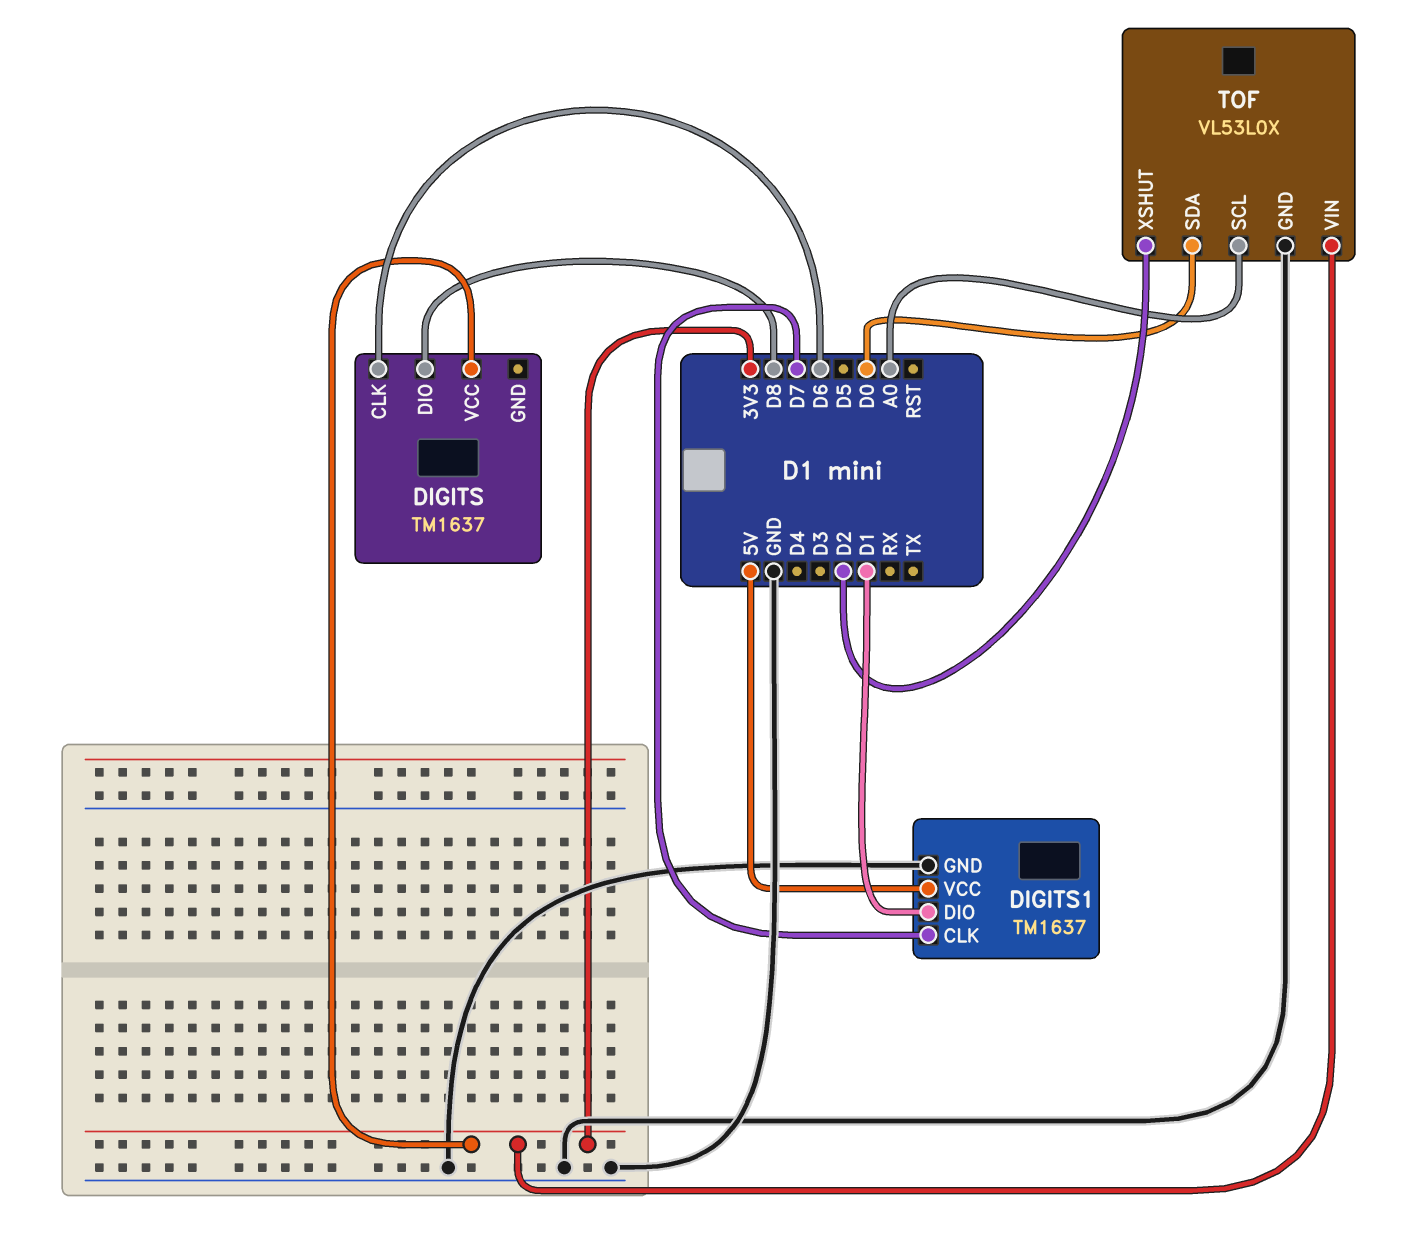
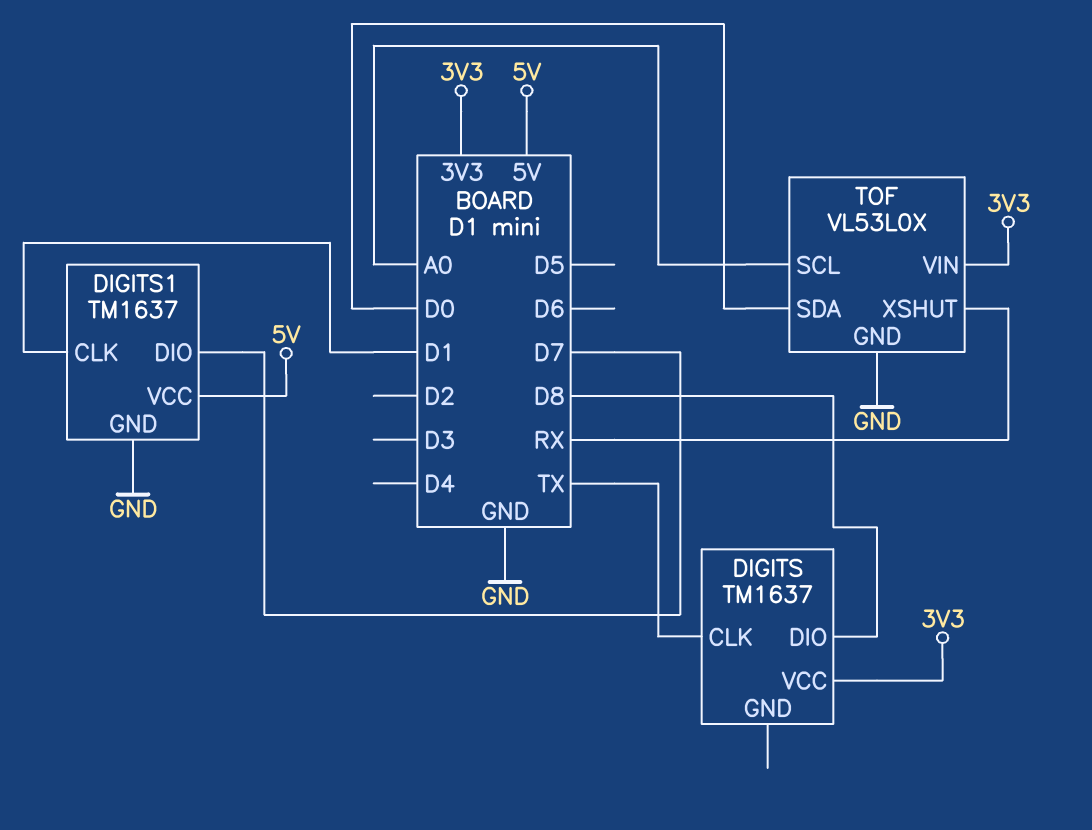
DIGITS pin CLK: D6 -> TX
DIGITS1 pin CLK: D7 -> D1
DIGITS1 pin DIO: D1 -> D7
TOF pin XSHUT: D2 -> RX

